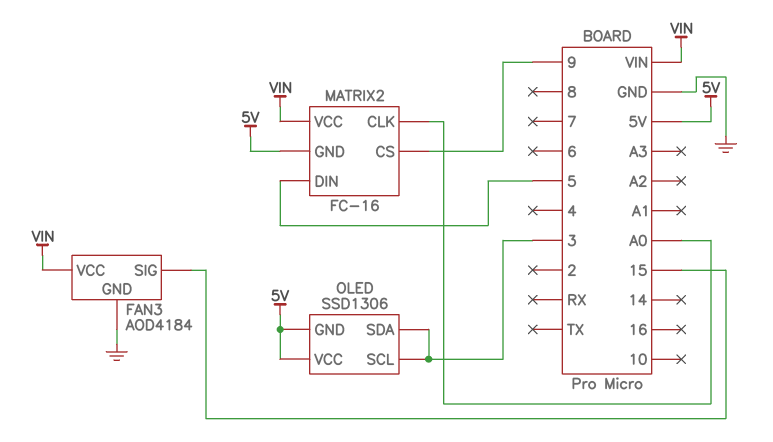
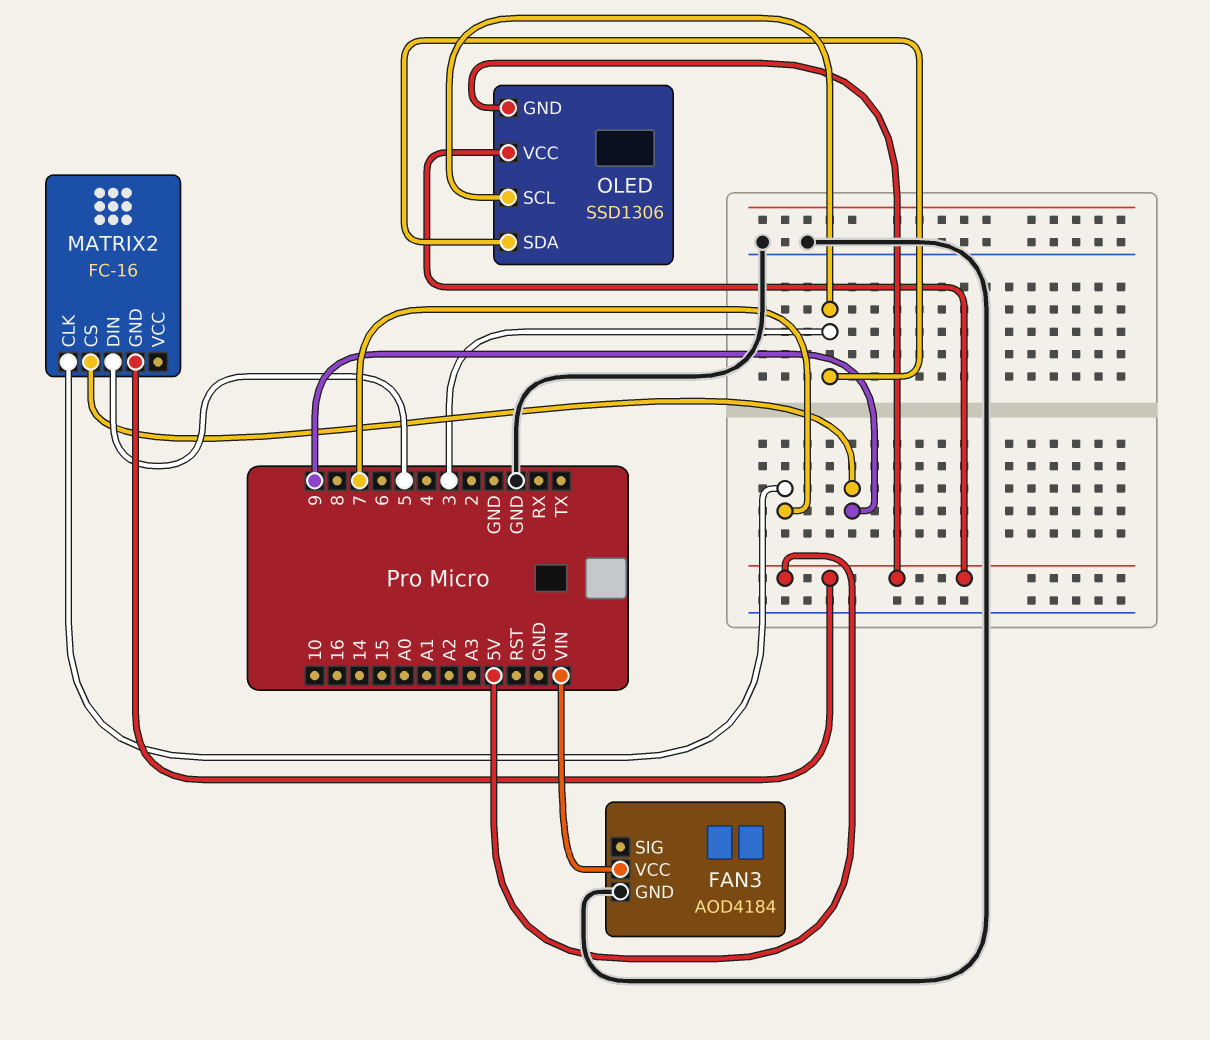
FAN3 pin SIG: 15 -> none
MATRIX2 pin CLK: A0 -> 7
MATRIX2 pin VCC: VIN -> none

